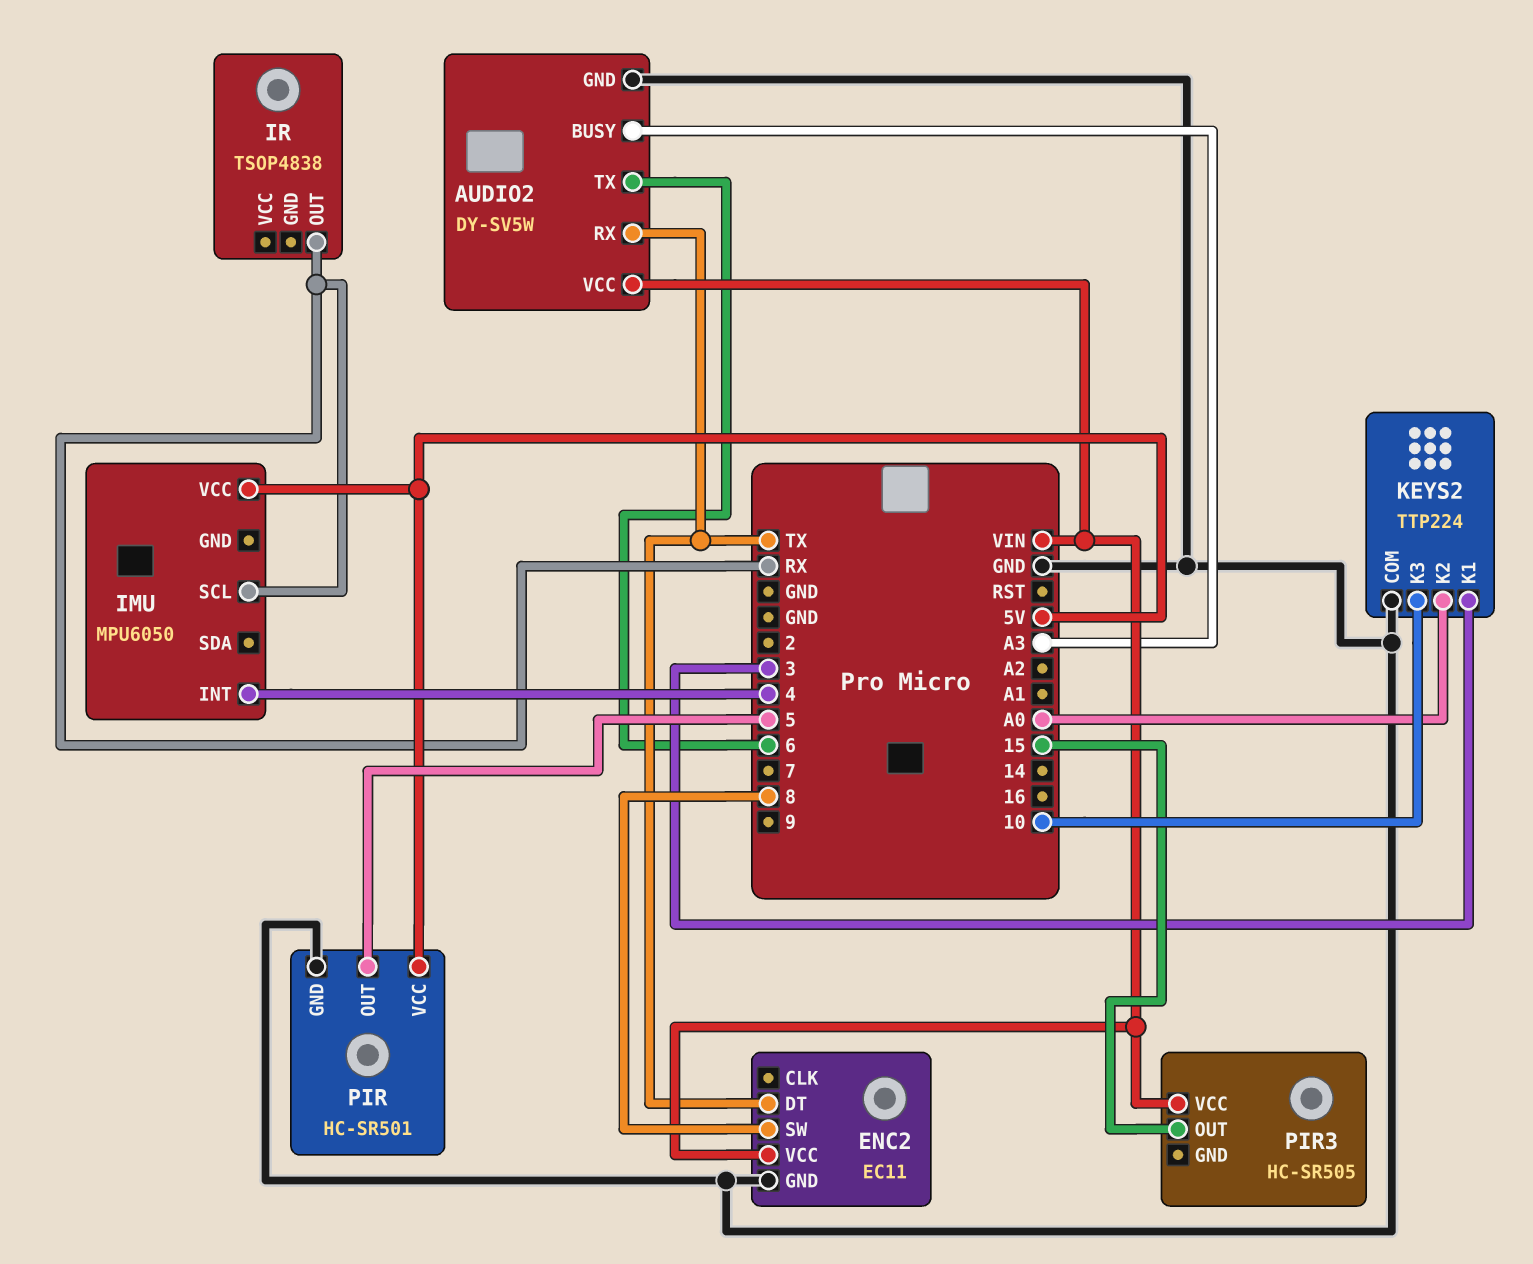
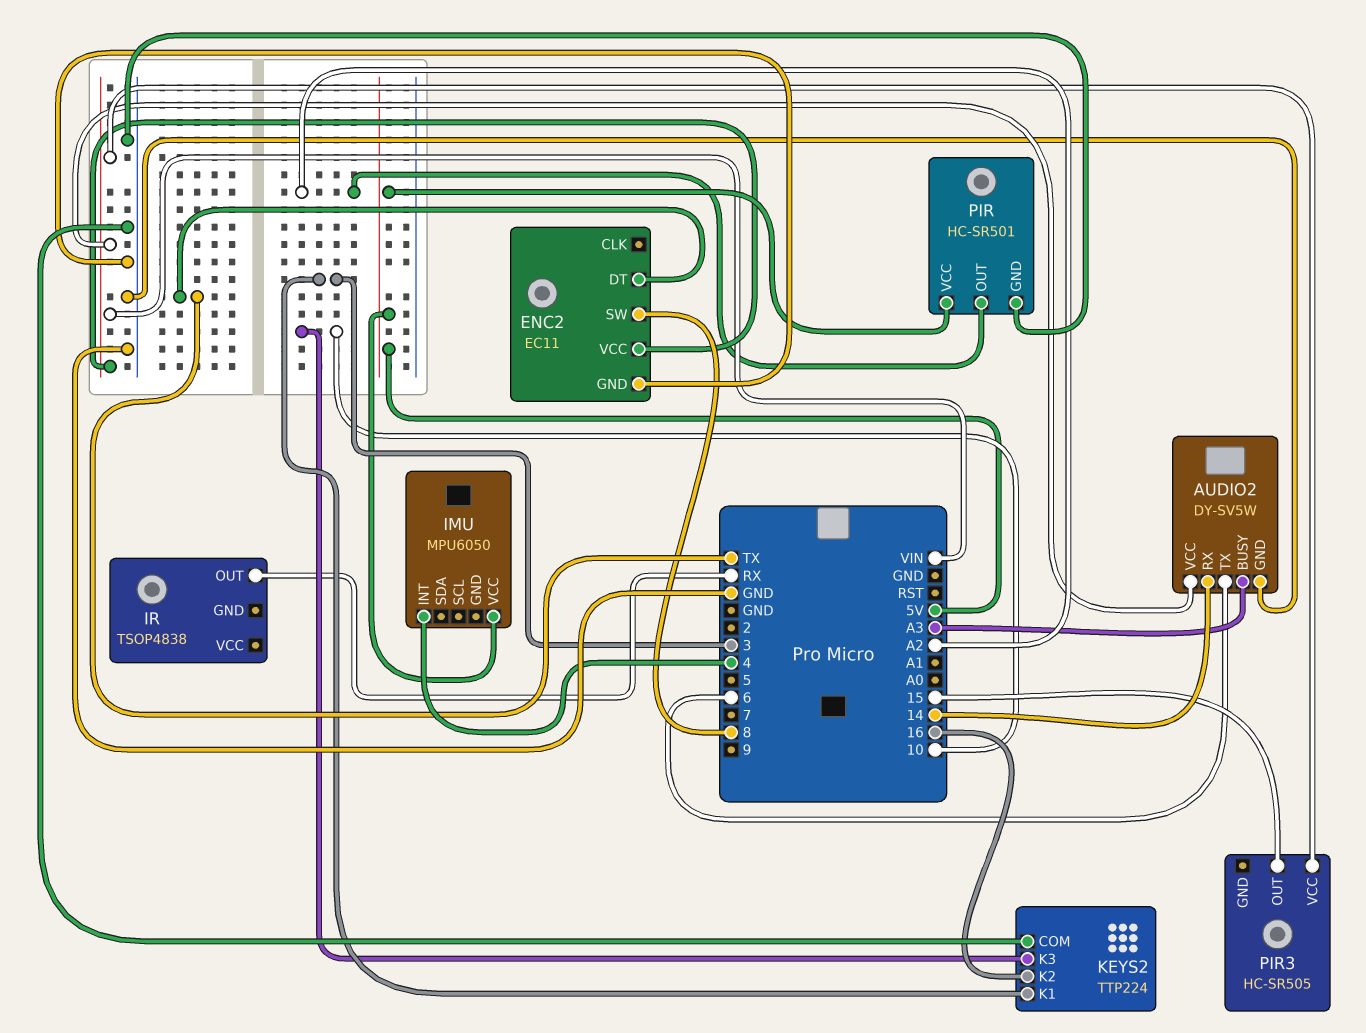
AUDIO2 pin RX: TX -> 14
IMU pin SCL: RX -> none
KEYS2 pin K2: A0 -> 16
PIR pin OUT: 5 -> A2

